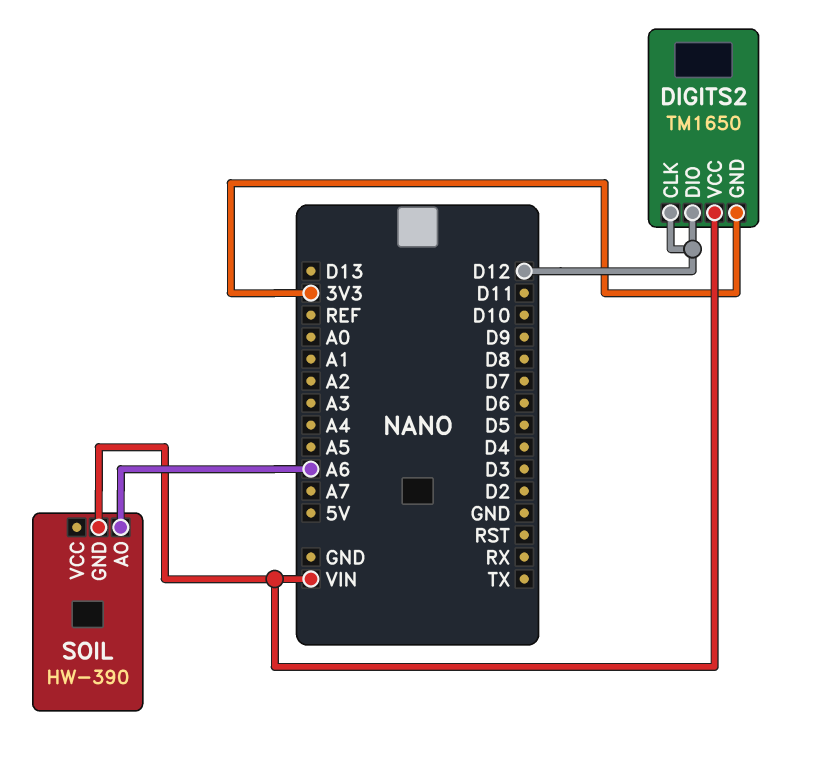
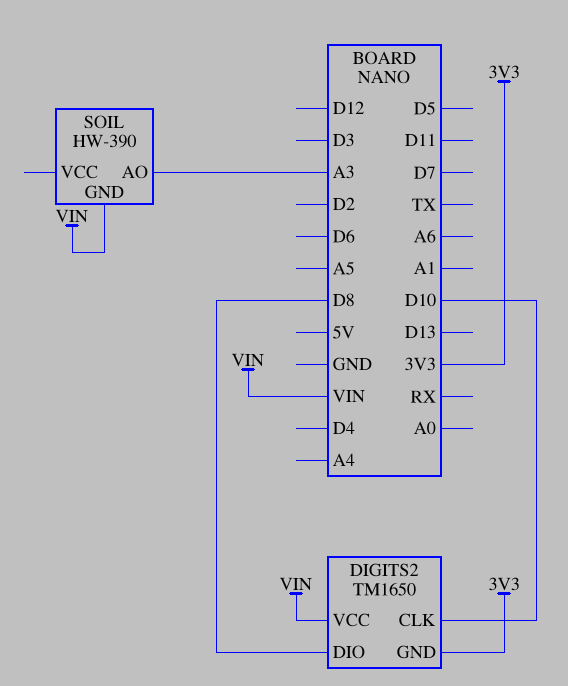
DIGITS2 pin CLK: D12 -> D10
DIGITS2 pin DIO: D12 -> D8
SOIL pin AO: A6 -> A3

